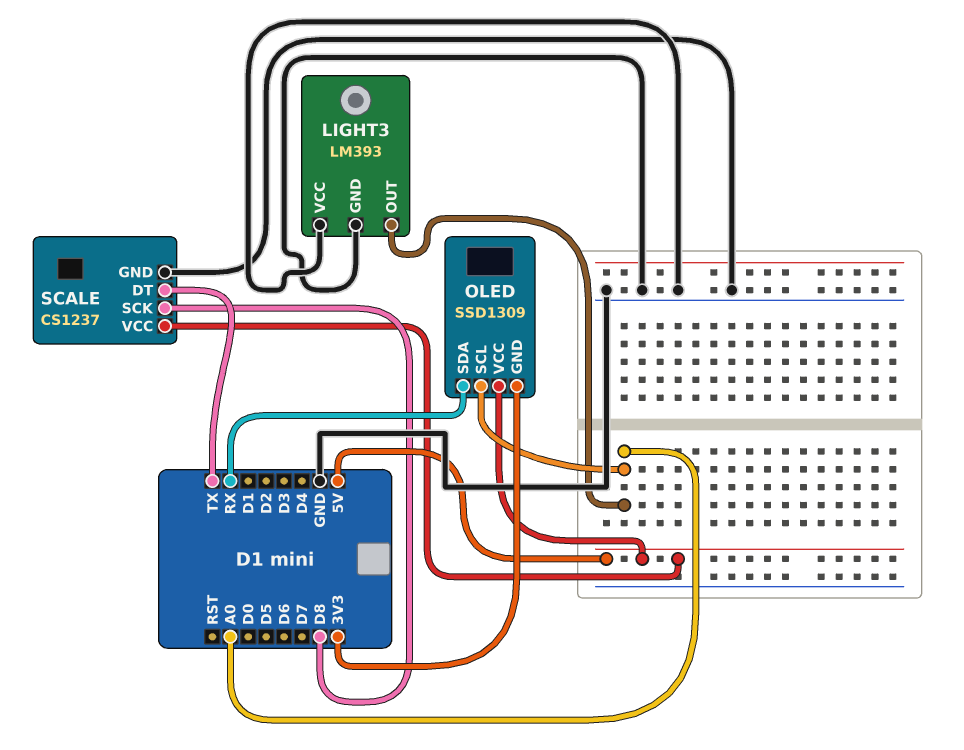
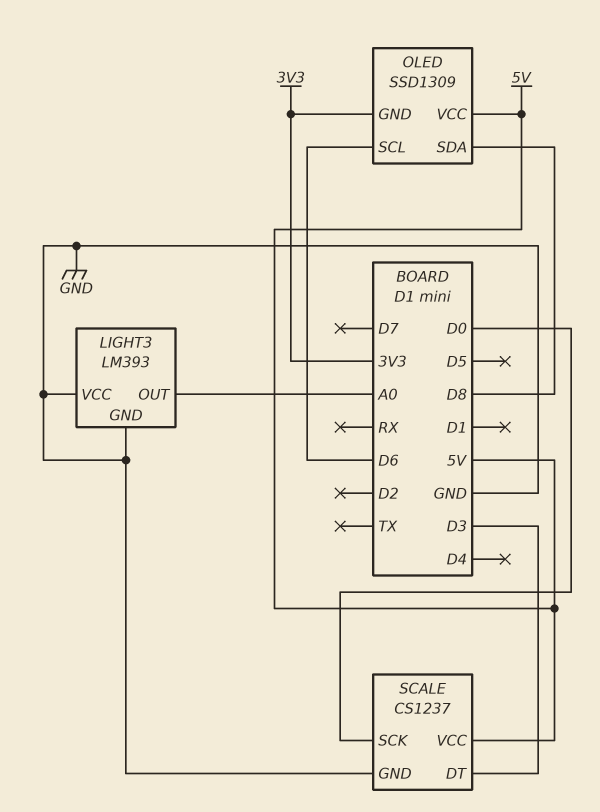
OLED pin SCL: A0 -> D6
OLED pin SDA: RX -> D8
SCALE pin DT: TX -> D3
SCALE pin SCK: D8 -> D0

